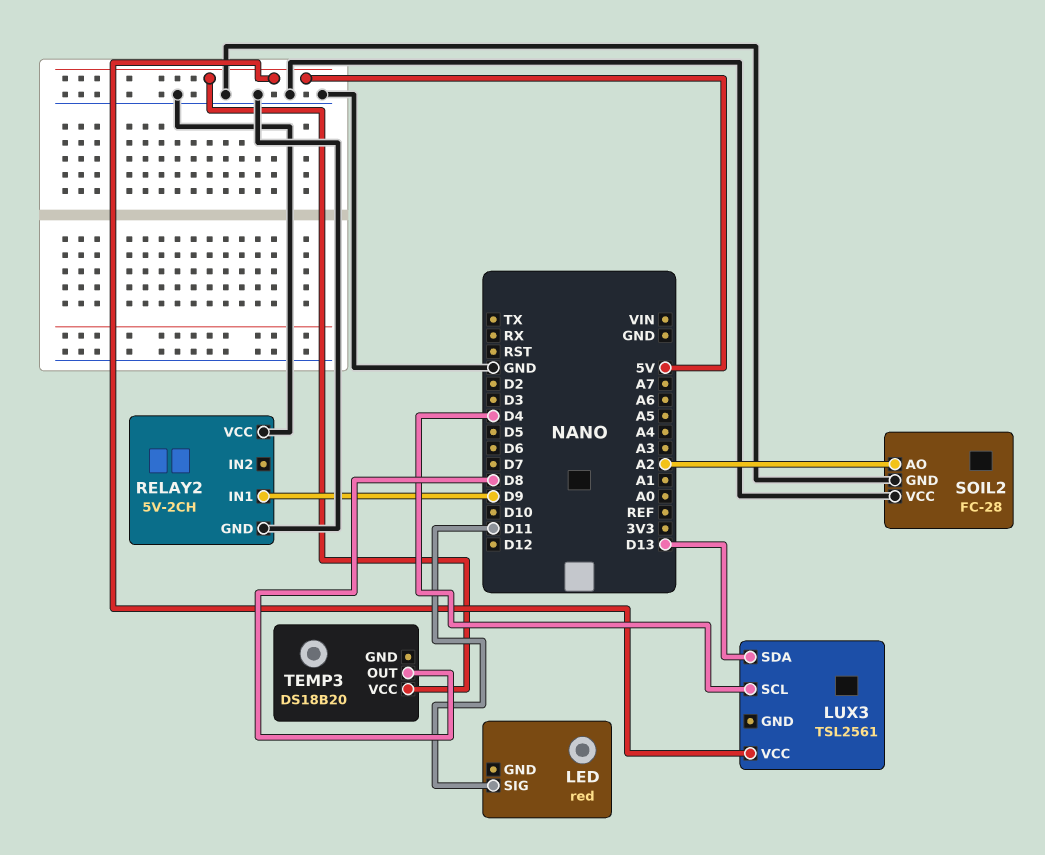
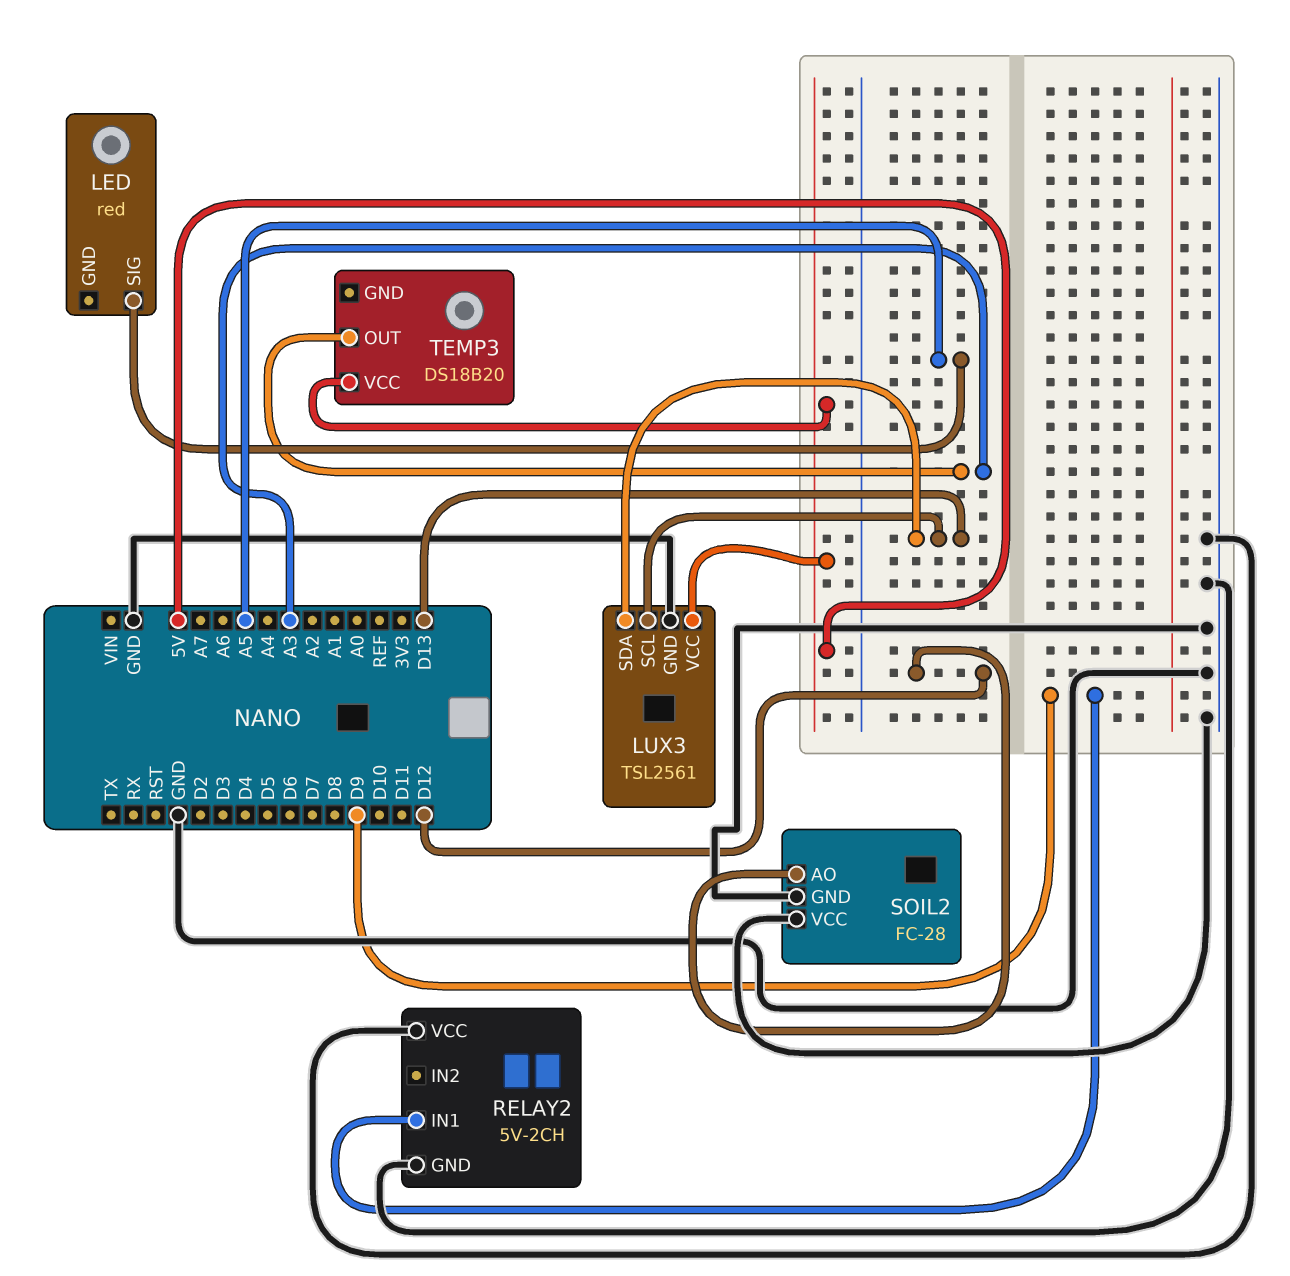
LED pin SIG: D11 -> A5
LUX3 pin GND: none -> GND
LUX3 pin SCL: D4 -> D13
SOIL2 pin AO: A2 -> D12
TEMP3 pin OUT: D8 -> A3

